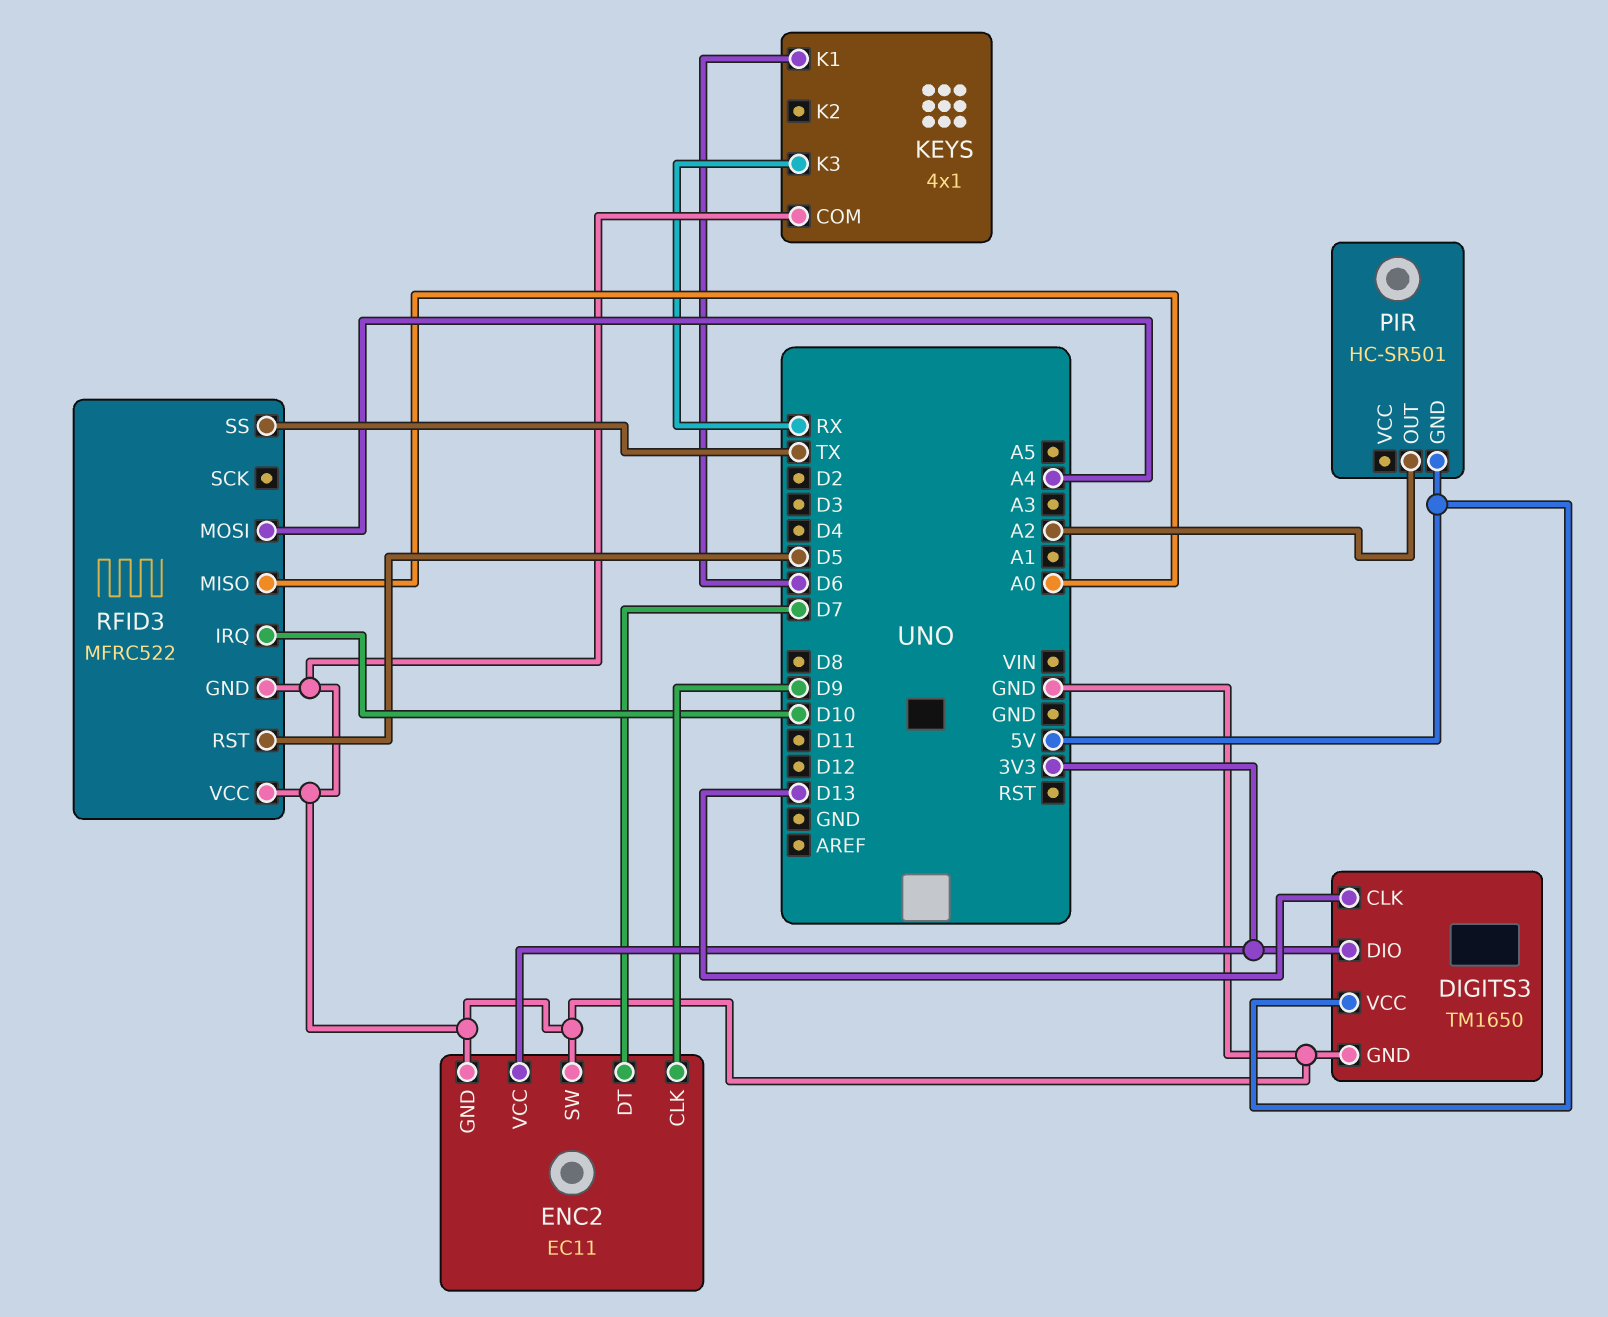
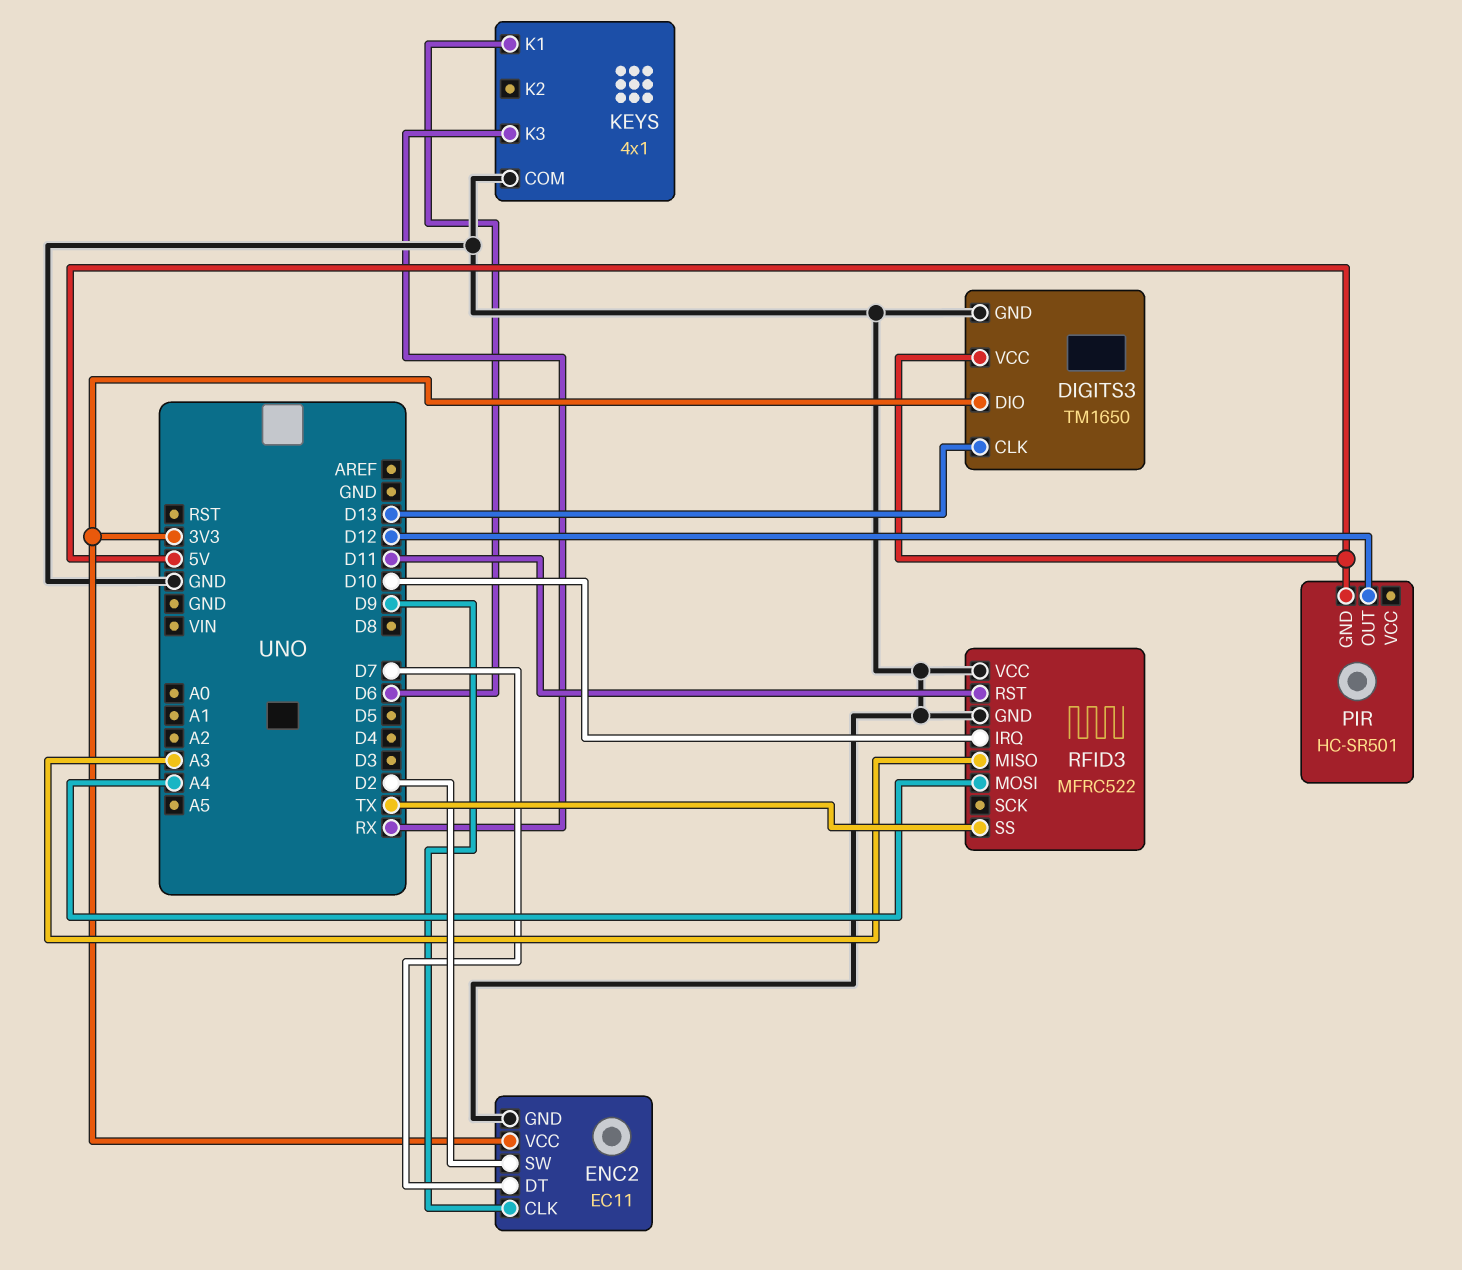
ENC2 pin SW: GND -> D2
PIR pin OUT: A2 -> D12
RFID3 pin MISO: A0 -> A3
RFID3 pin RST: D5 -> D11

